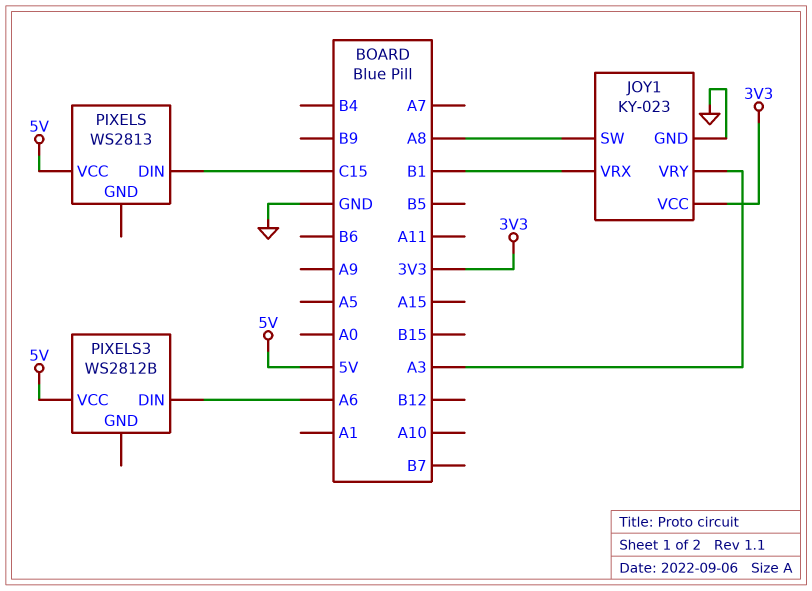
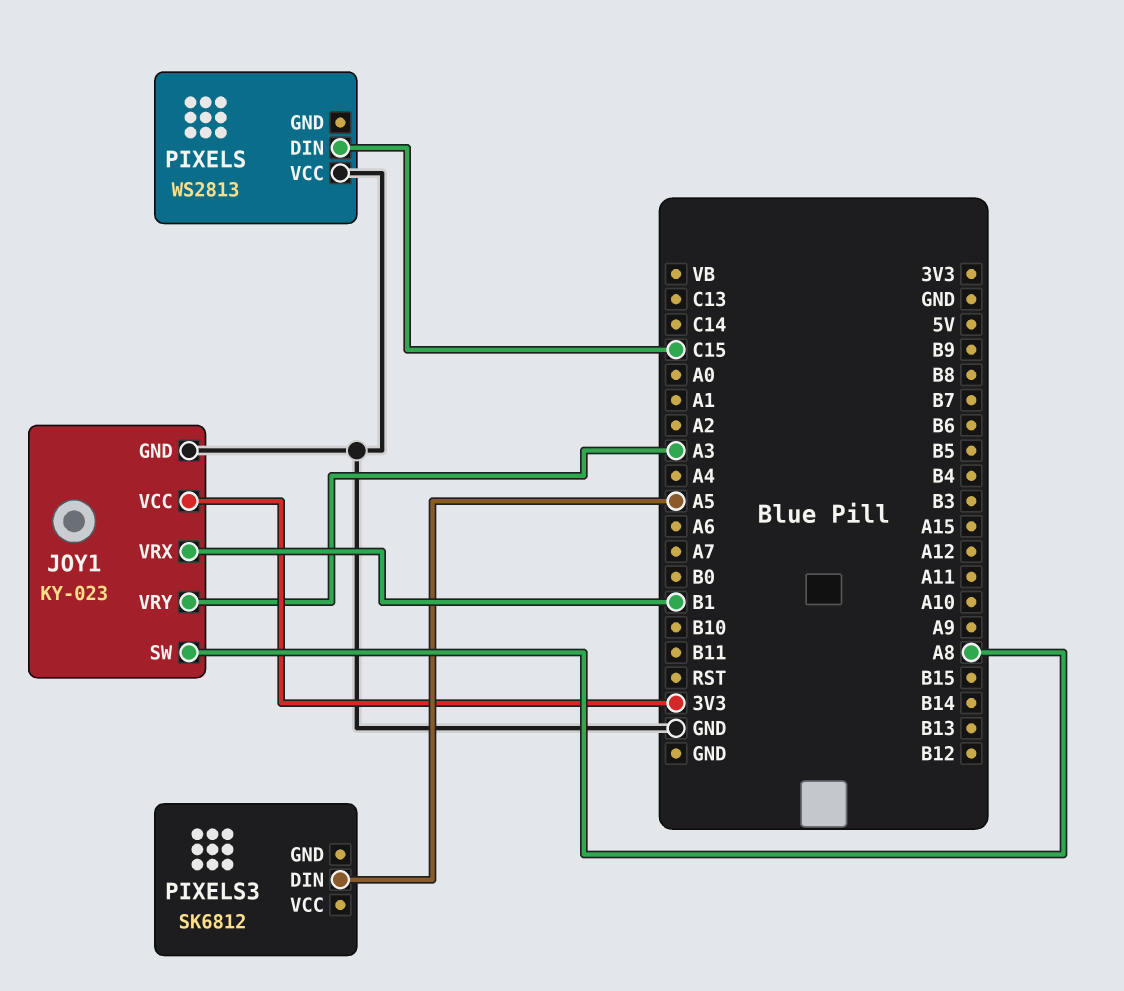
PIXELS pin VCC: 5V -> GND
PIXELS3: WS2812B -> SK6812
PIXELS3 pin DIN: A6 -> A5
PIXELS3 pin VCC: 5V -> none

